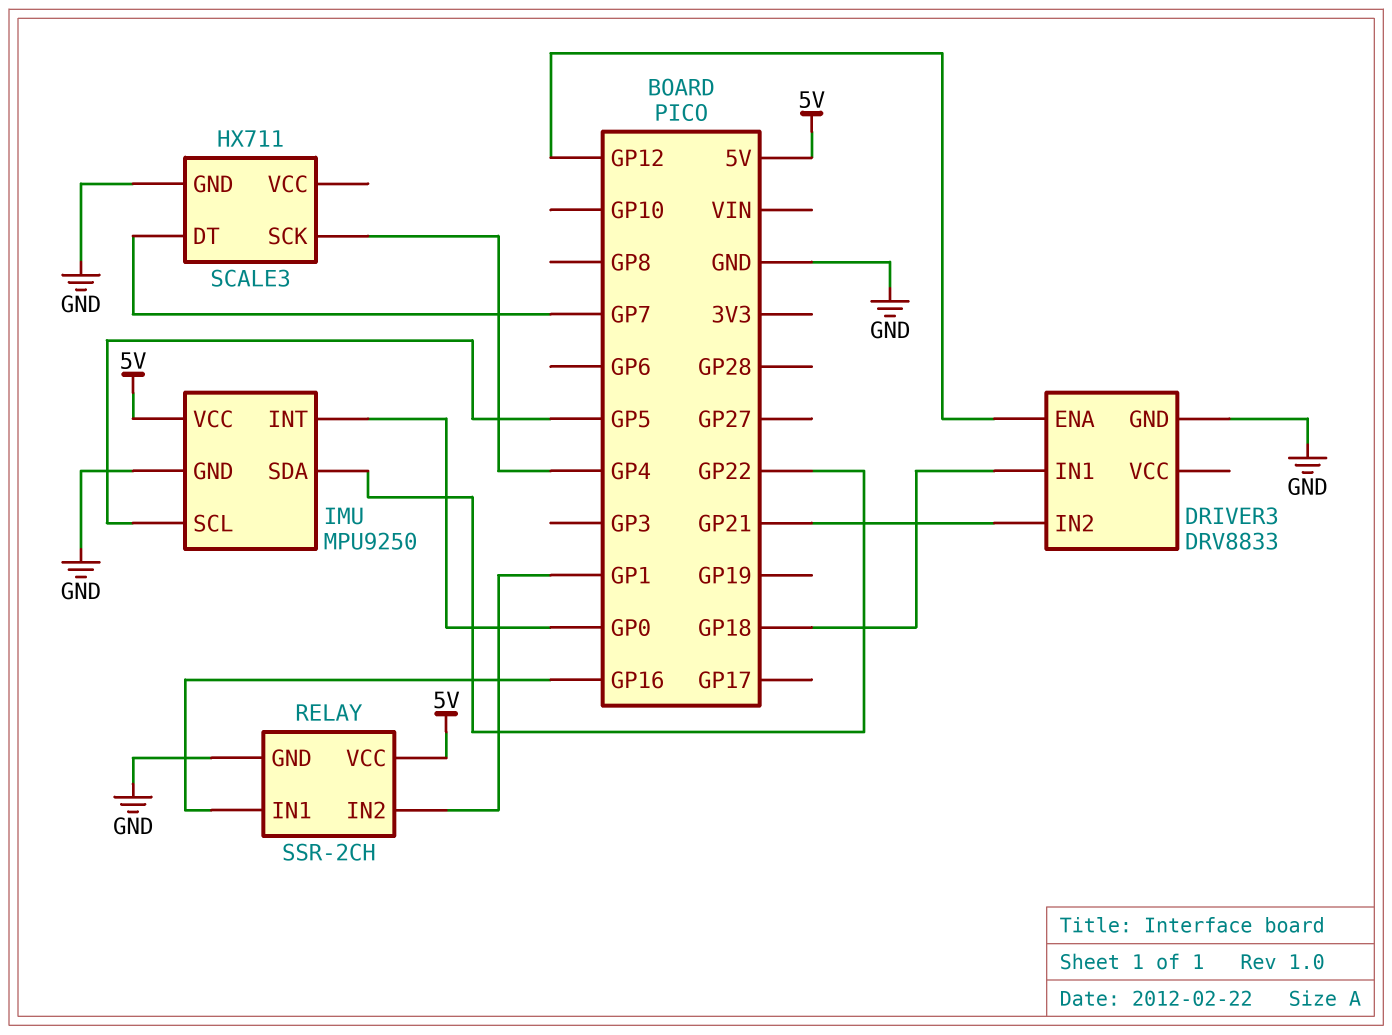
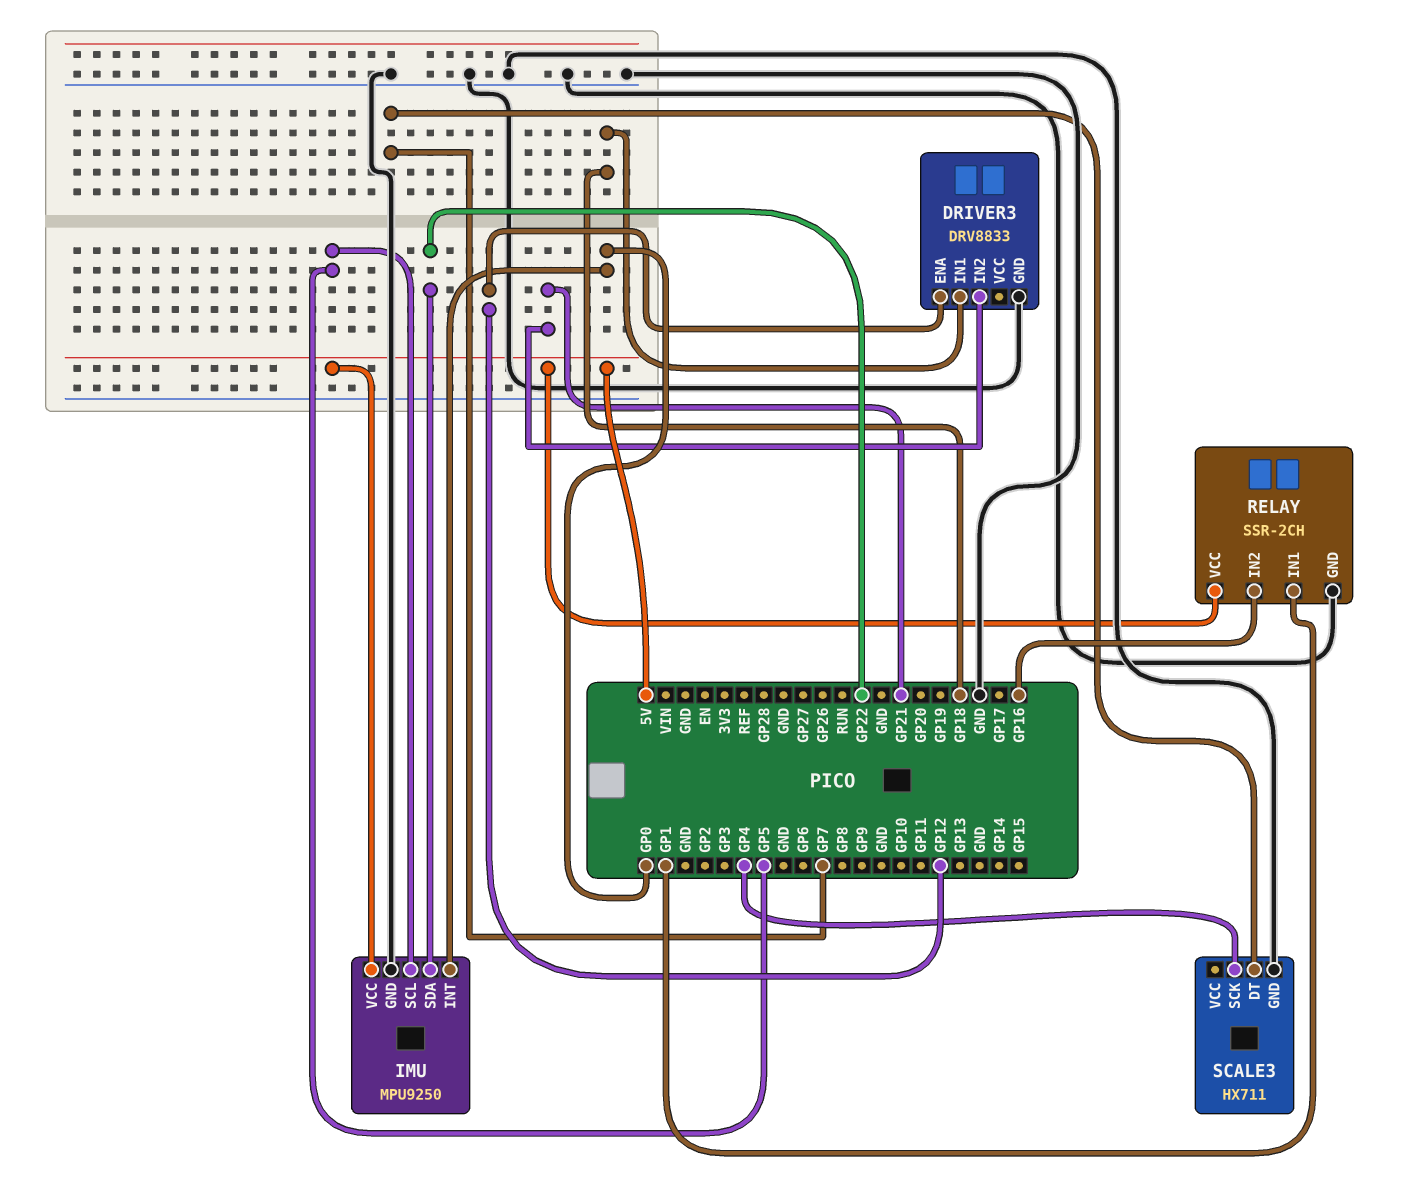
RELAY pin IN1: GP16 -> GP1
RELAY pin IN2: GP1 -> GP16

